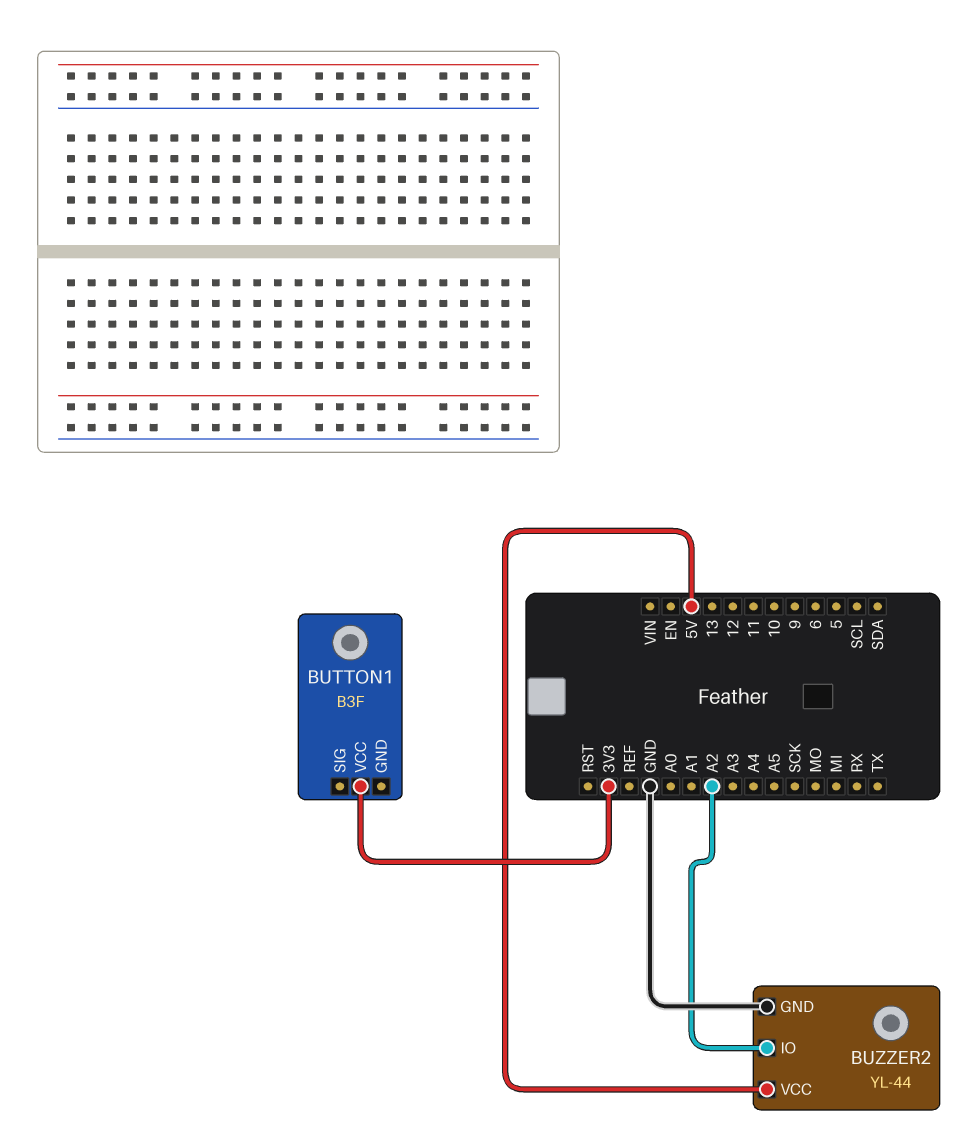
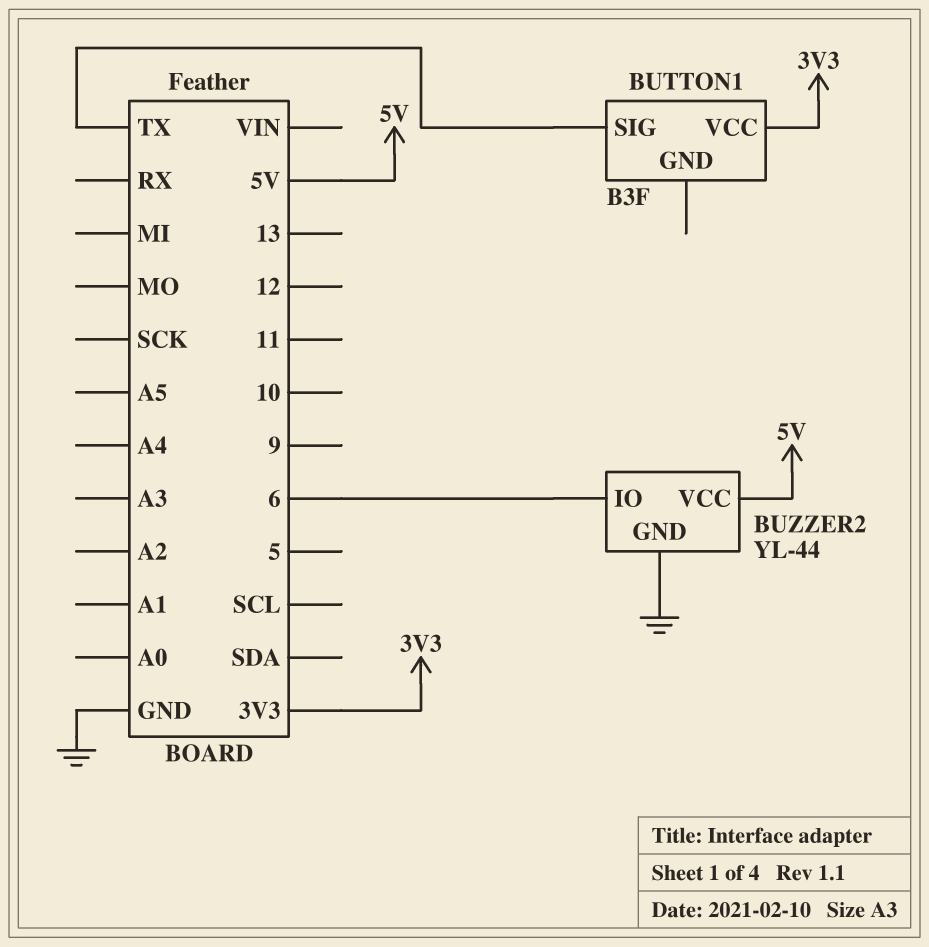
BUTTON1 pin SIG: none -> TX
BUZZER2 pin IO: A2 -> 6

